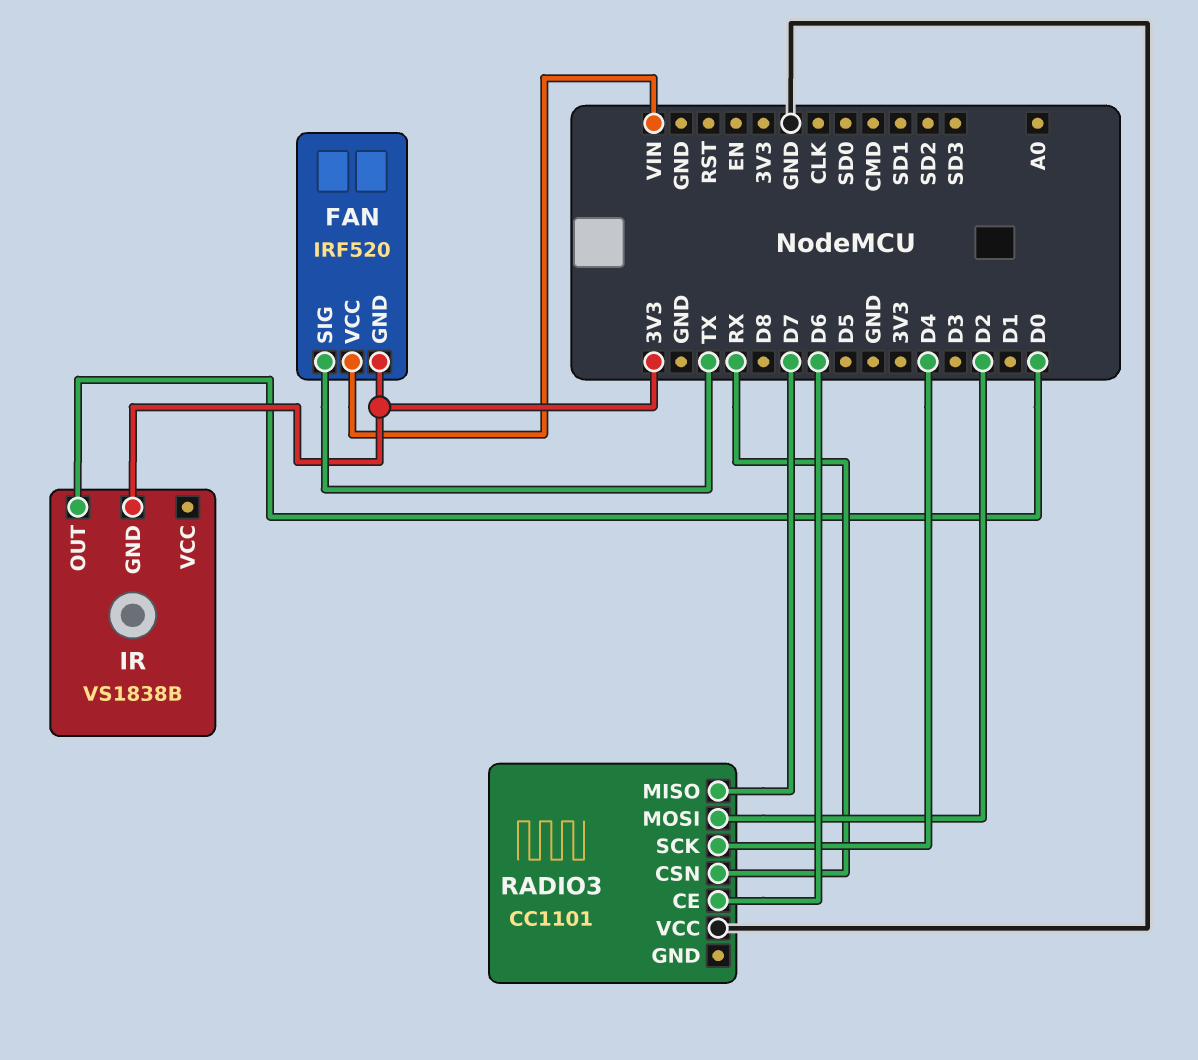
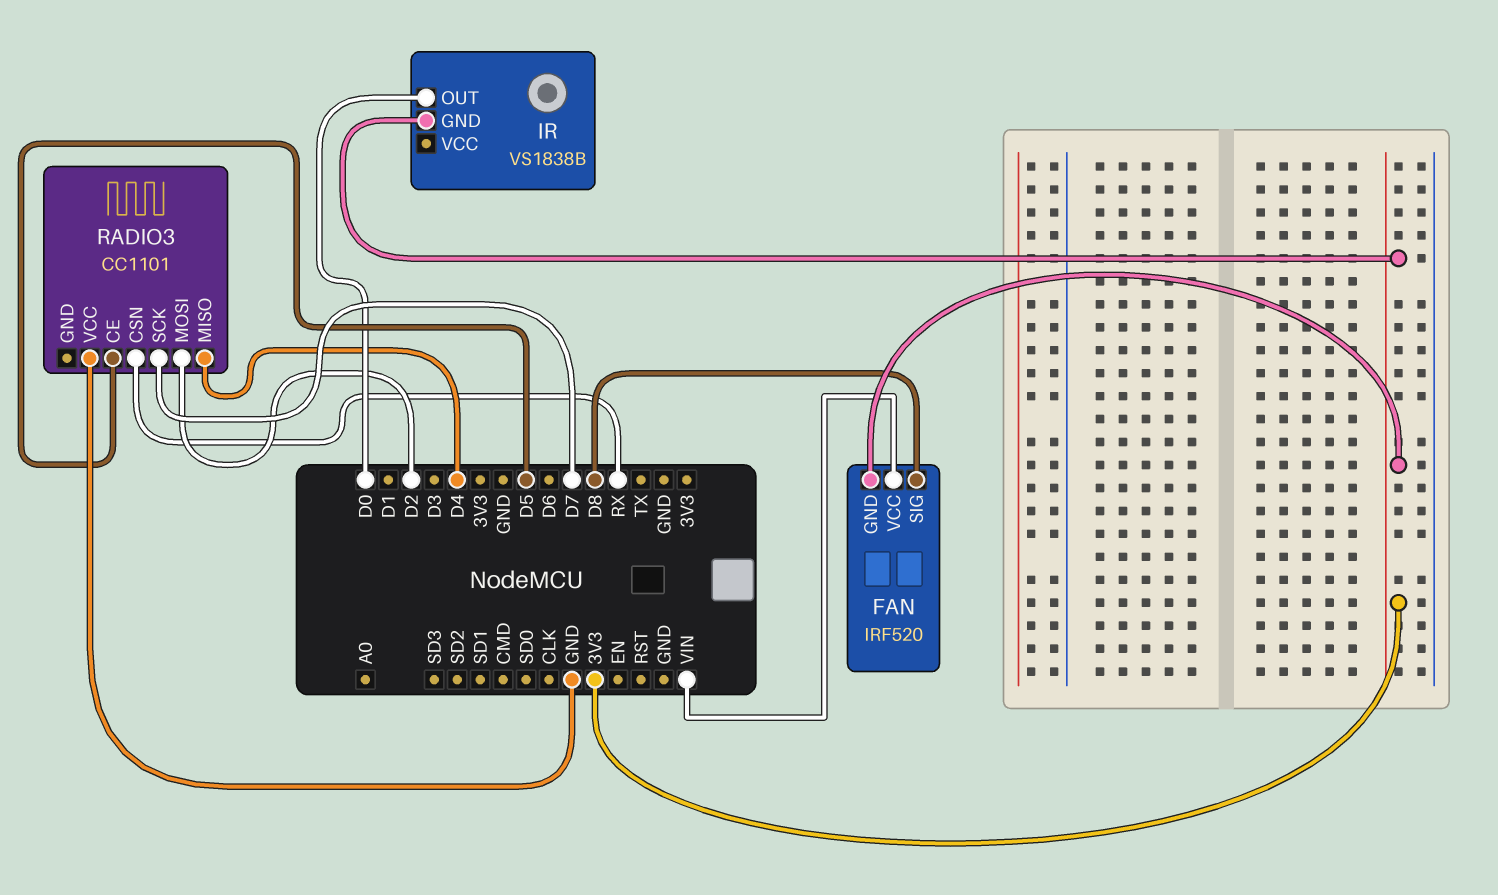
FAN pin SIG: TX -> D8
RADIO3 pin CE: D6 -> D5
RADIO3 pin MISO: D7 -> D4
RADIO3 pin SCK: D4 -> D7

